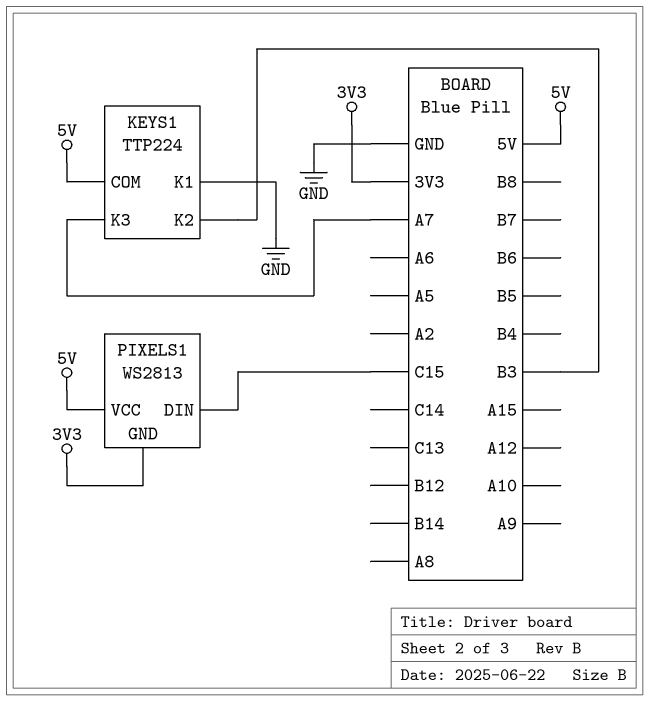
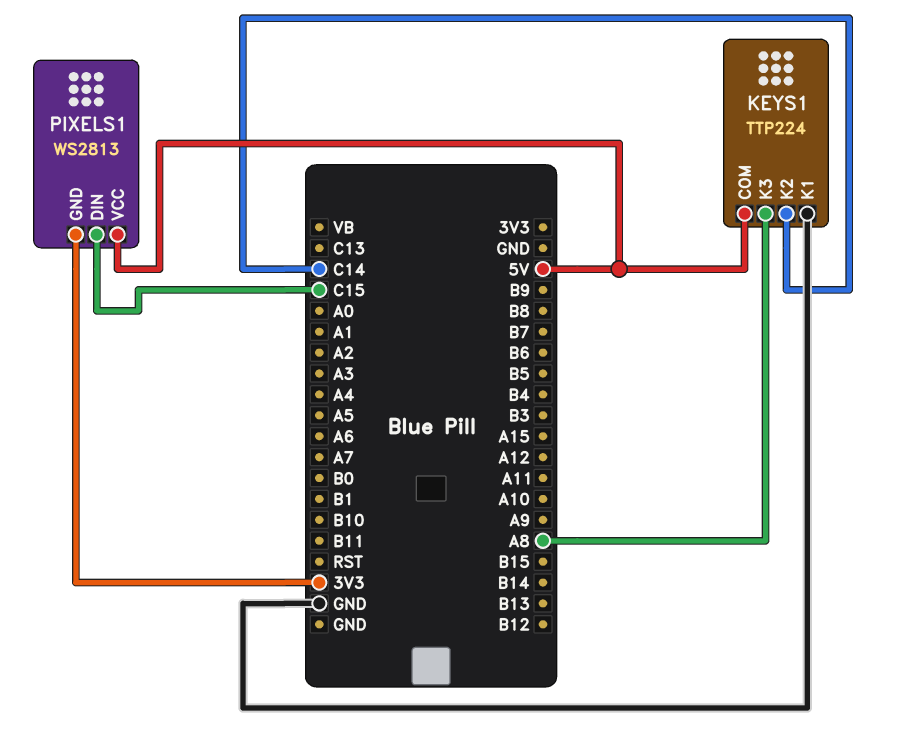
KEYS1 pin K2: B3 -> C14
KEYS1 pin K3: A7 -> A8

